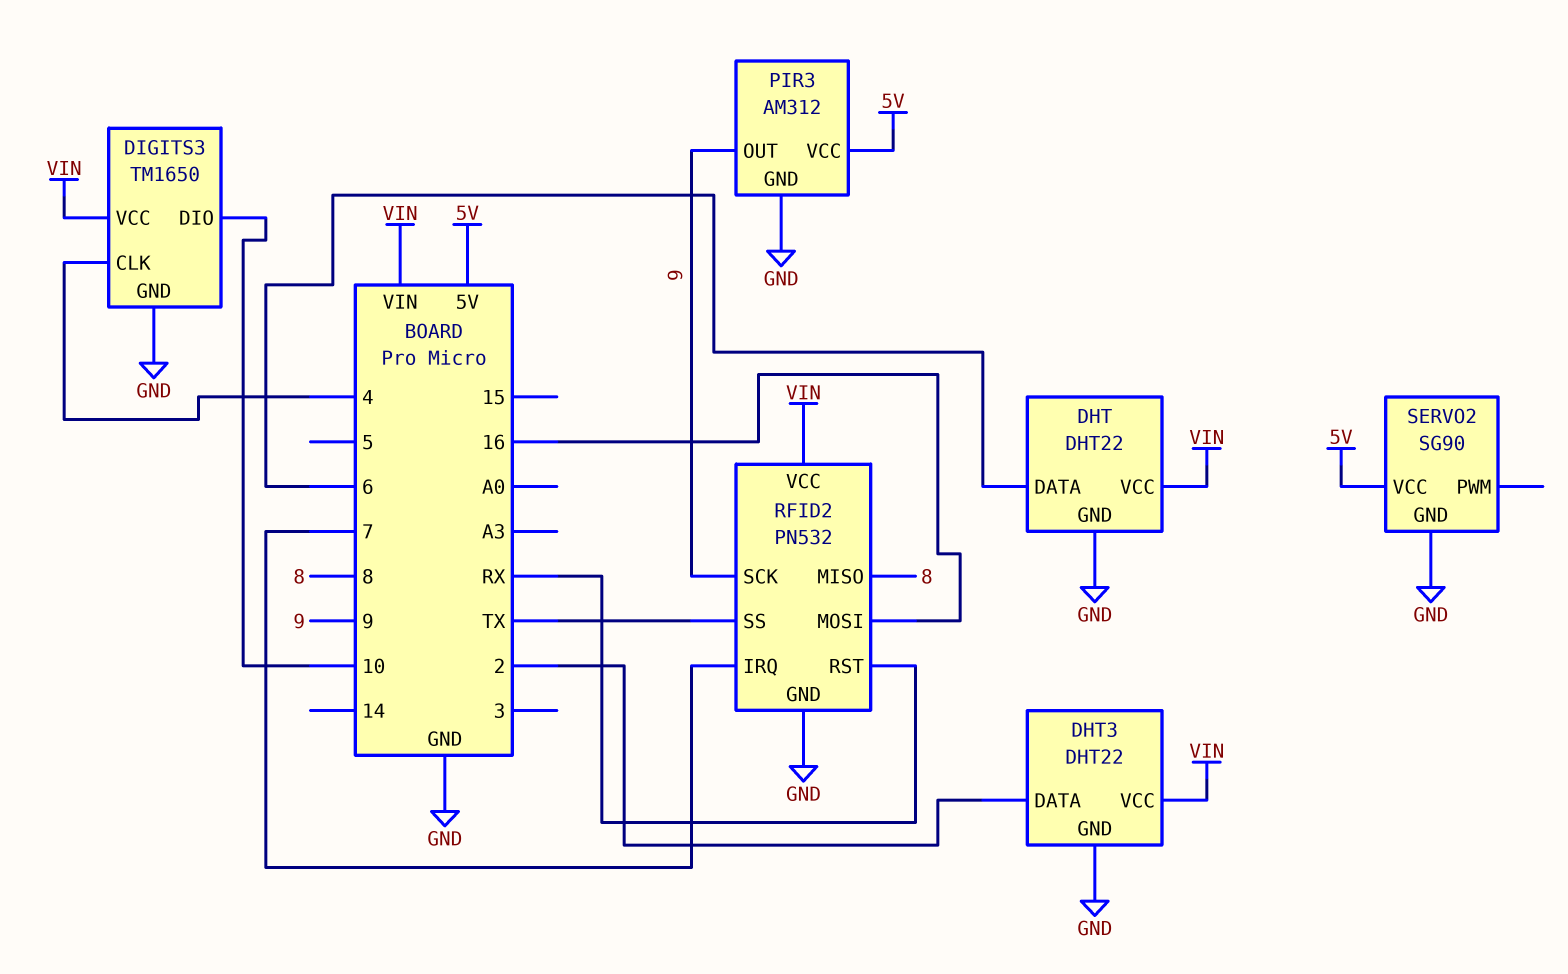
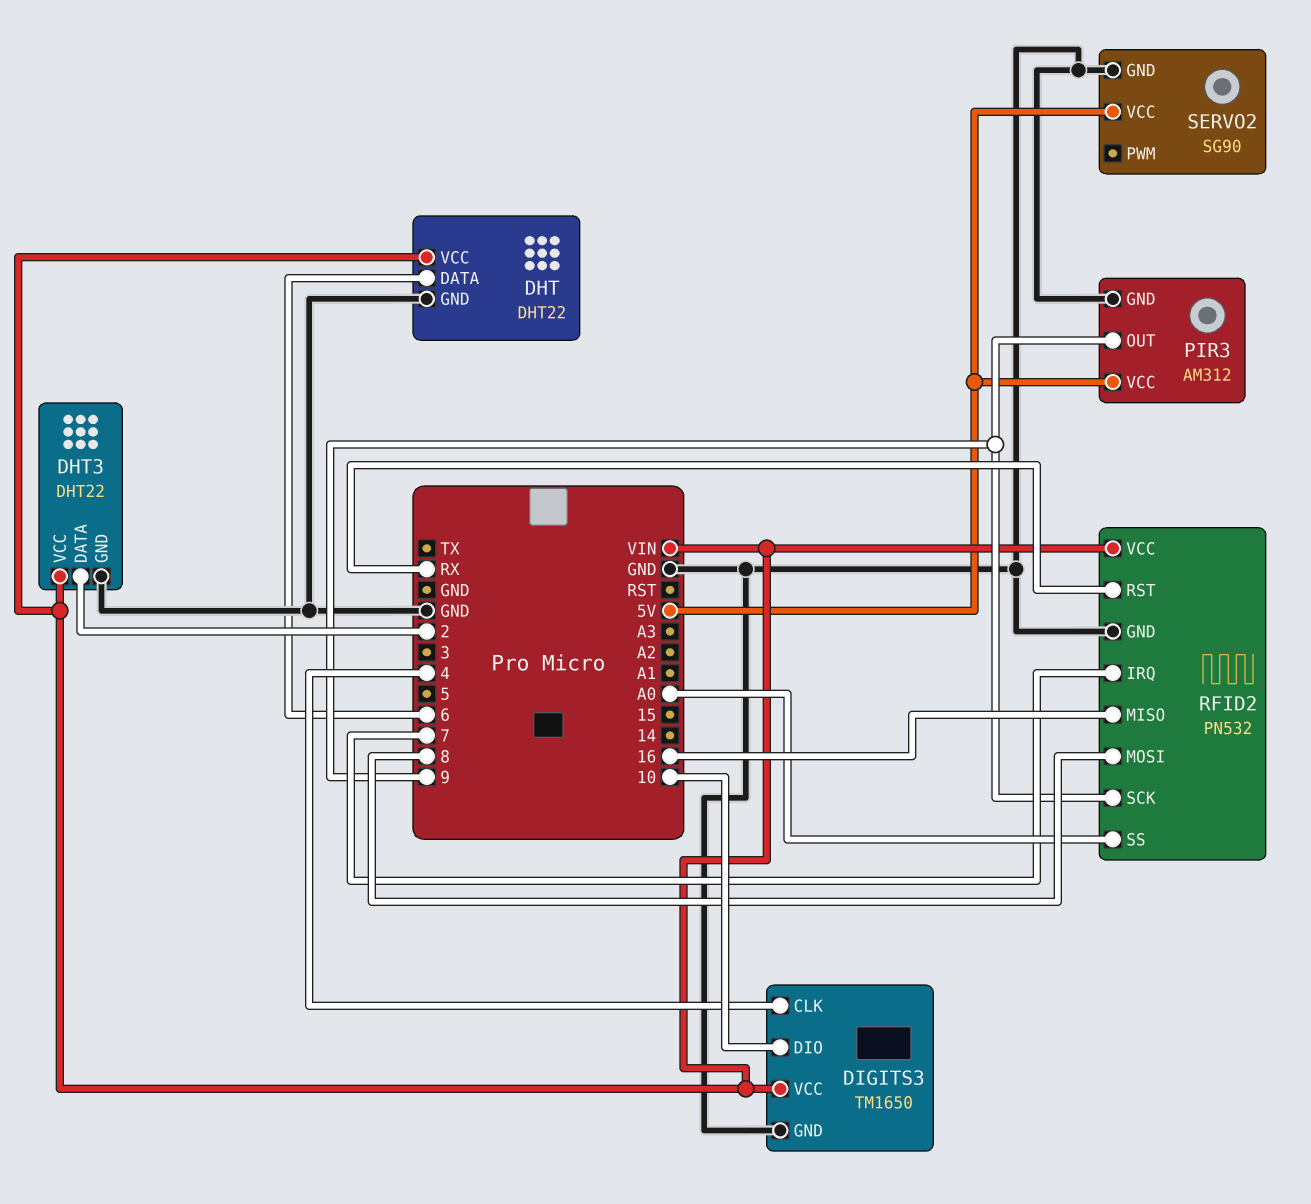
RFID2 pin MISO: 8 -> 16
RFID2 pin MOSI: 16 -> 8
RFID2 pin SS: TX -> A0

